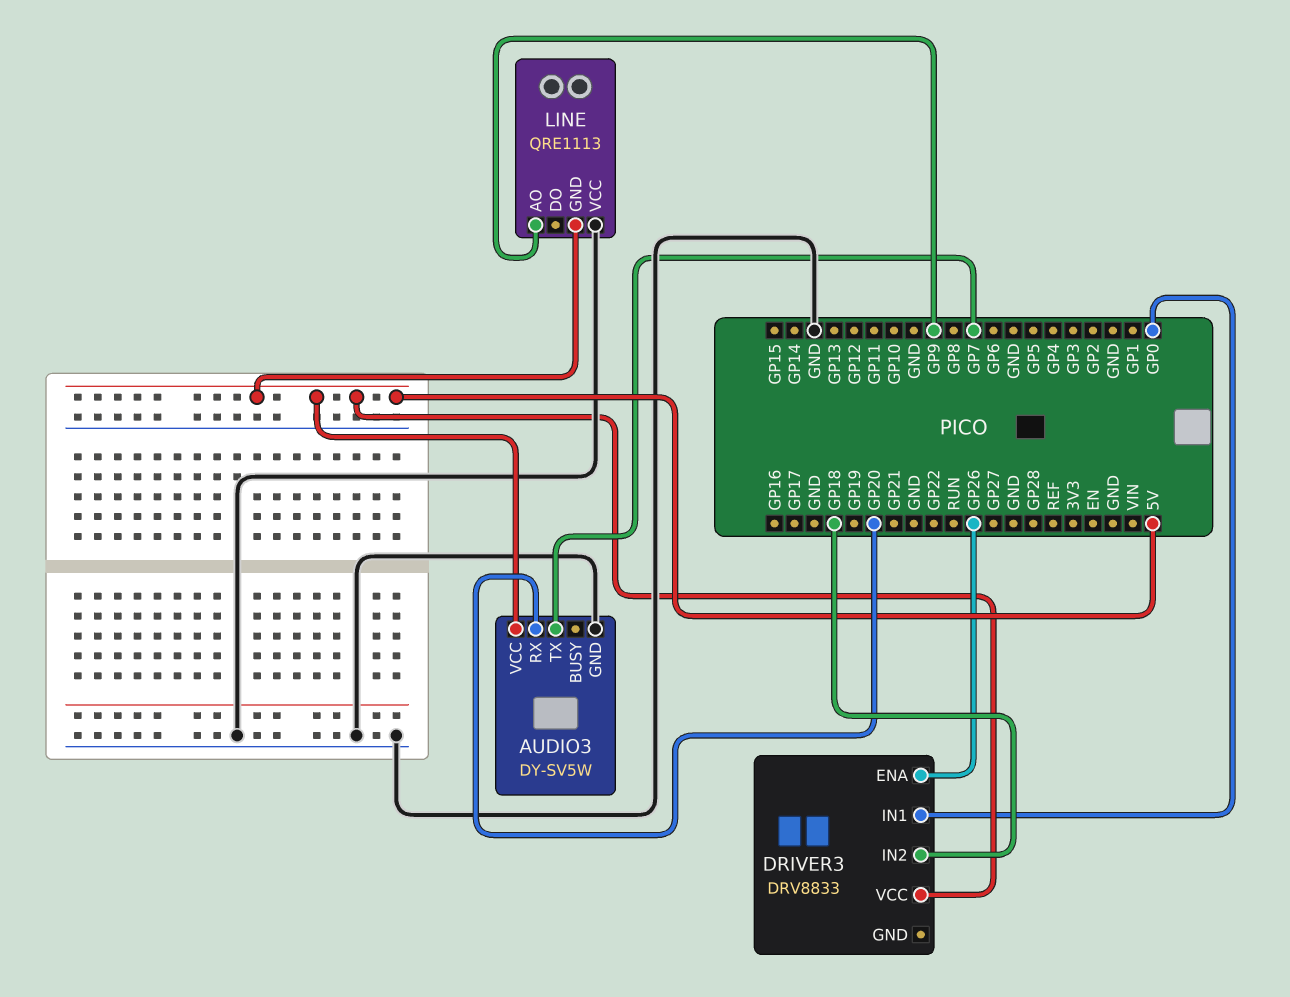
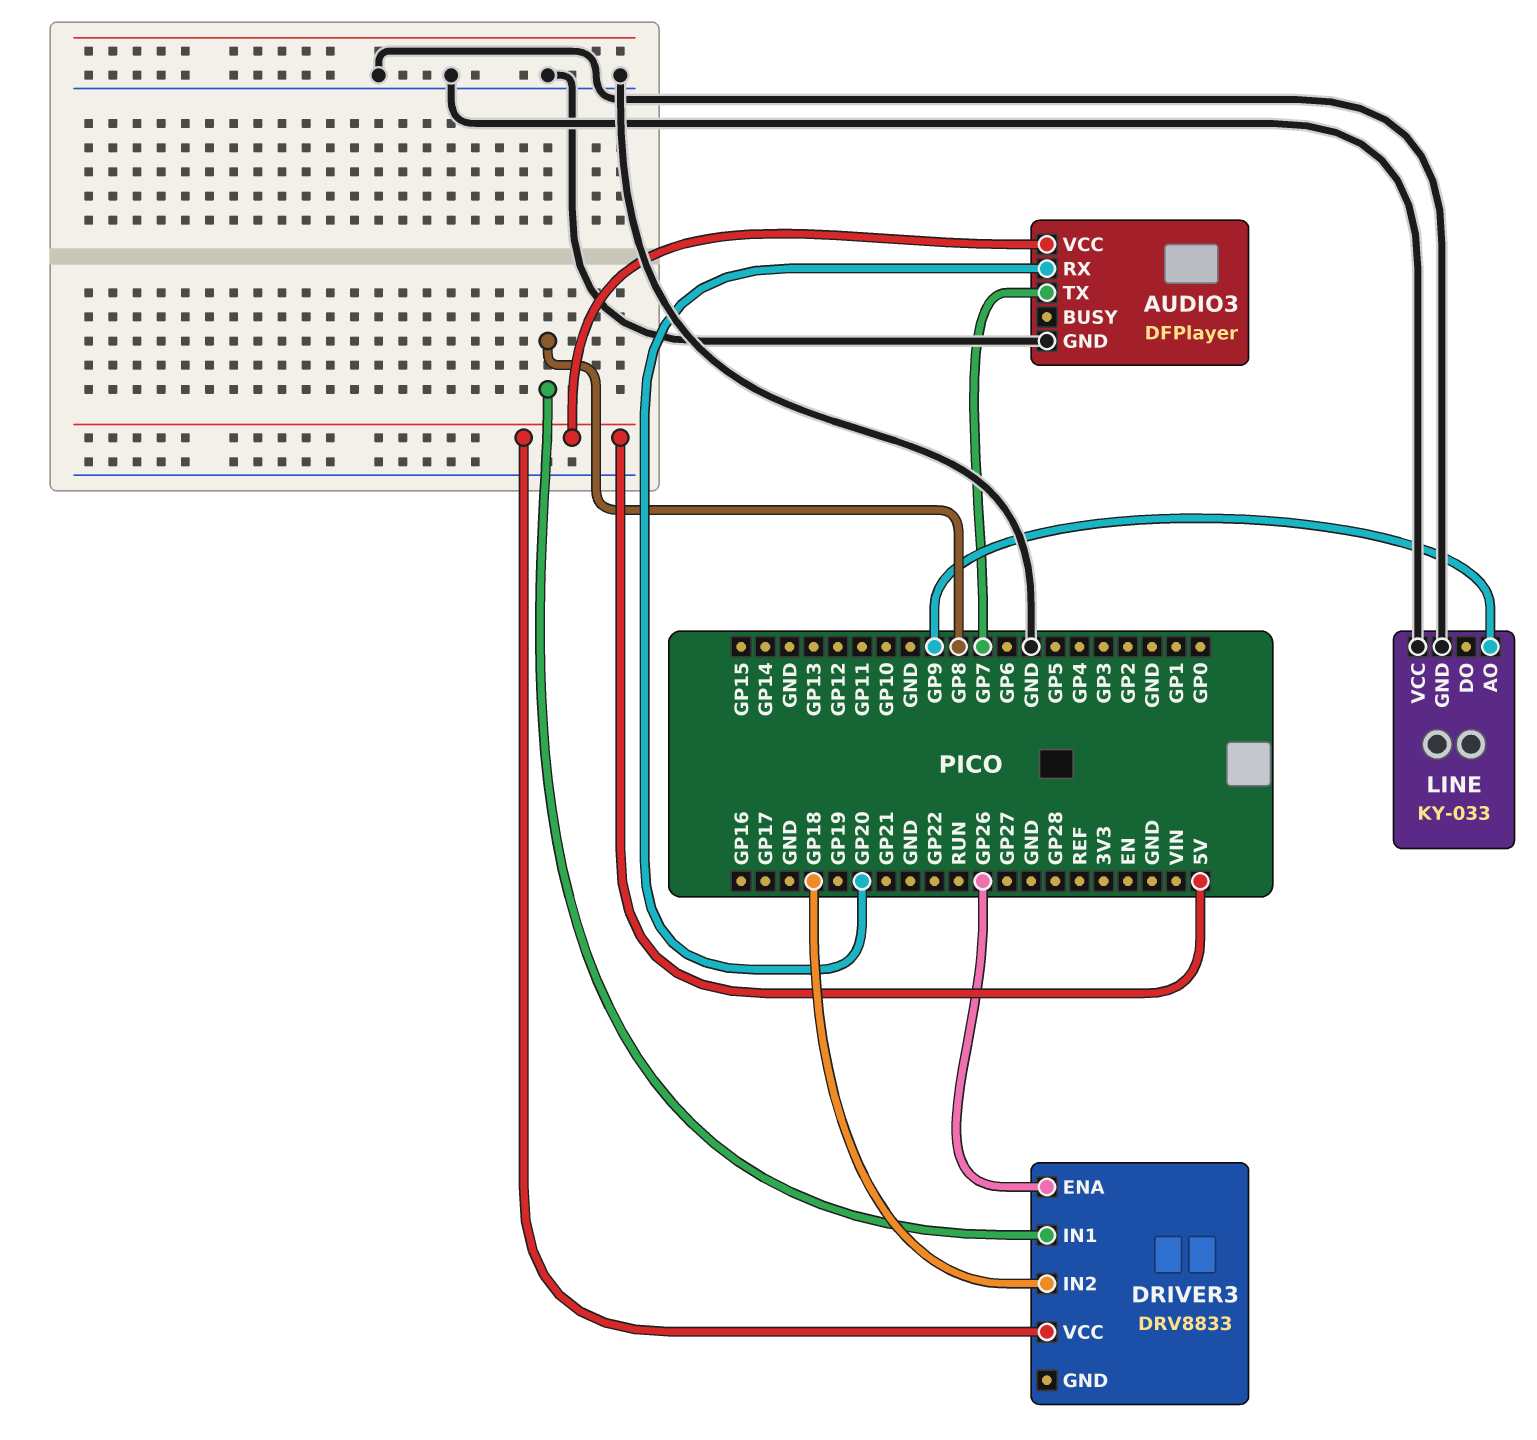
AUDIO3: DY-SV5W -> DFPlayer
DRIVER3 pin IN1: GP0 -> GP8
LINE: QRE1113 -> KY-033
LINE pin GND: 5V -> GND

